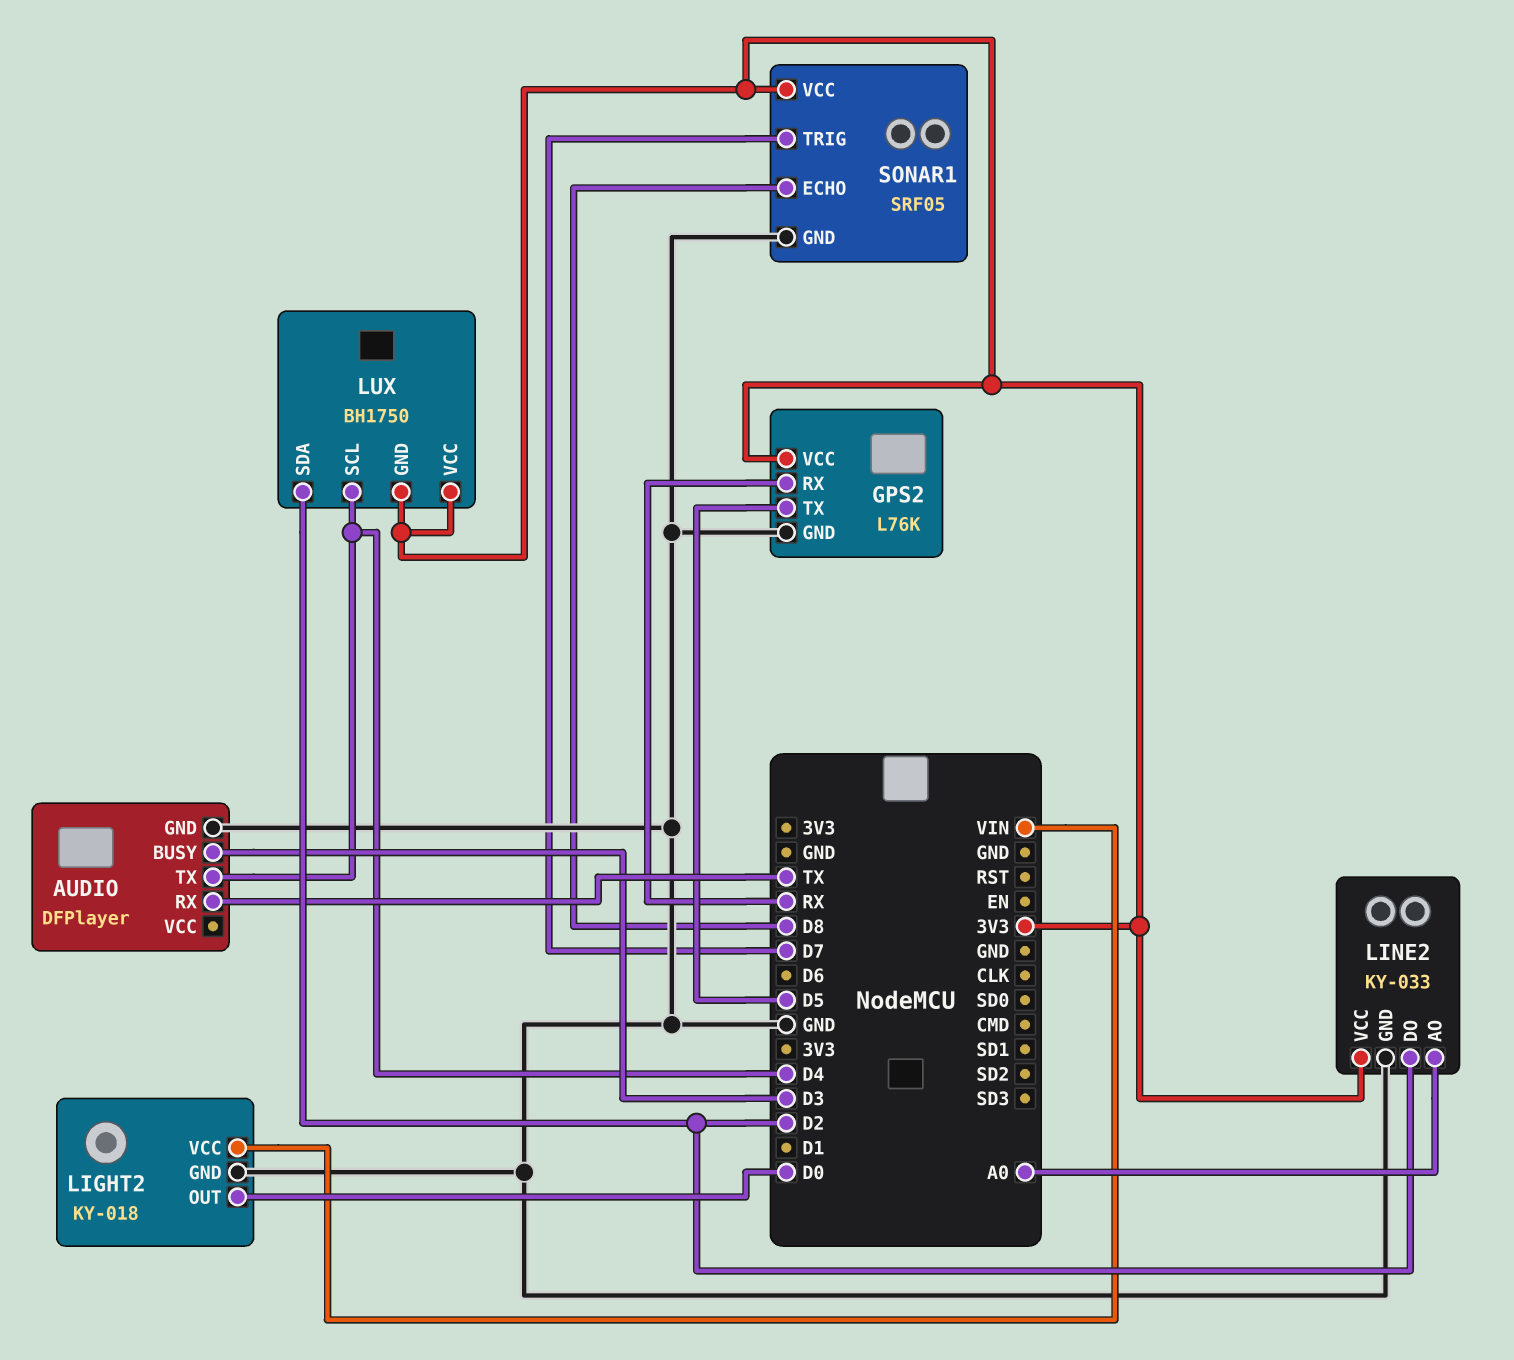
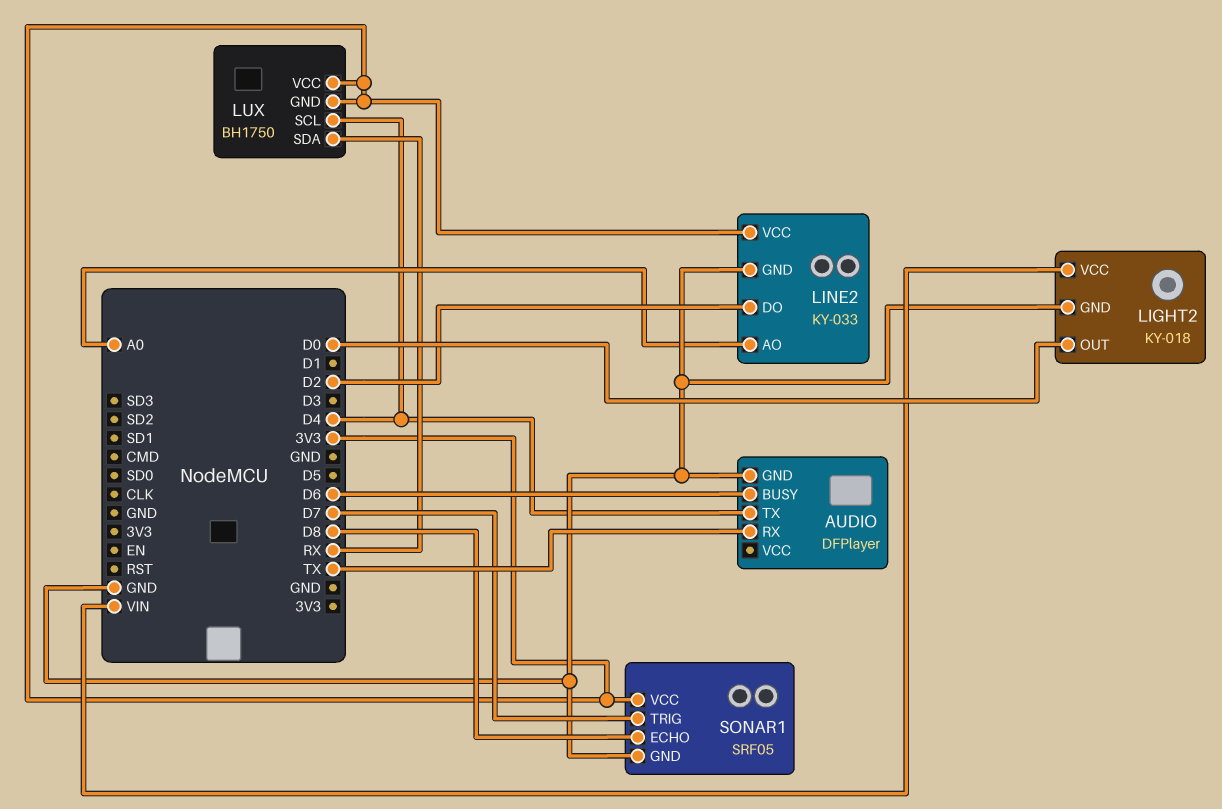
AUDIO pin BUSY: D3 -> D6
GPS2: L76K -> none
GPS2 pin GND: GND -> none
GPS2 pin RX: RX -> none
GPS2 pin TX: D5 -> none
GPS2 pin VCC: 3V3 -> none
LUX pin SDA: D2 -> RX

